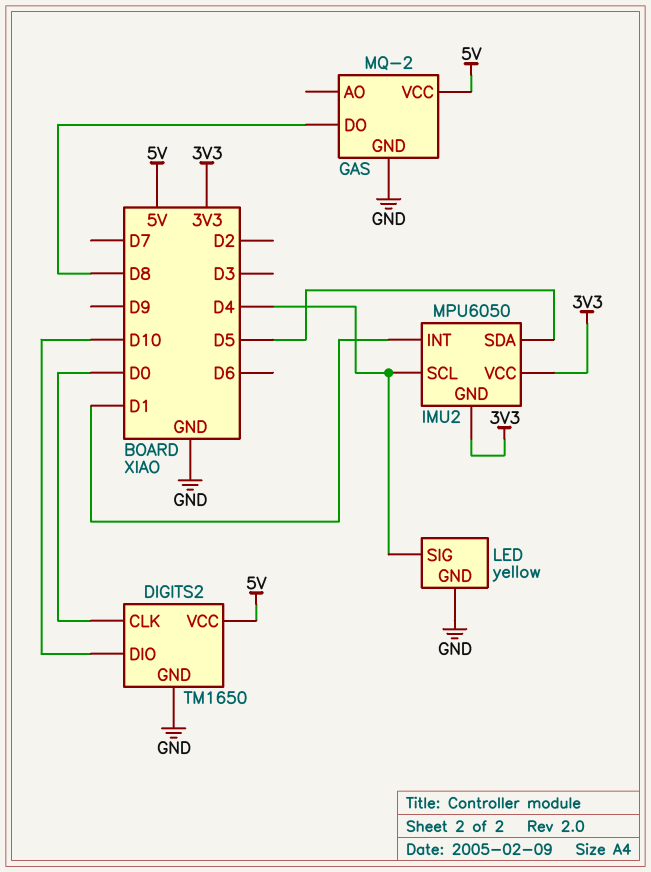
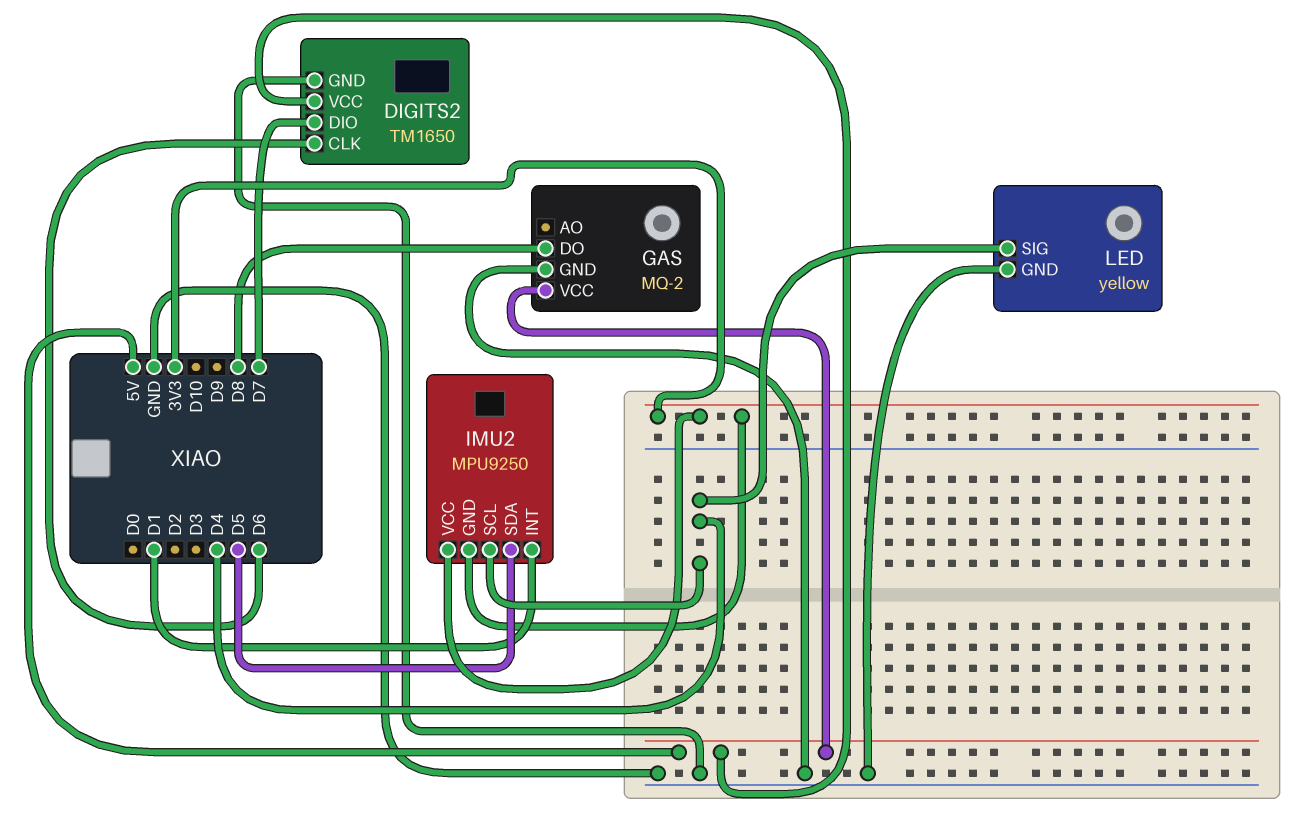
DIGITS2 pin CLK: D0 -> D6
DIGITS2 pin DIO: D10 -> D7
IMU2: MPU6050 -> MPU9250

